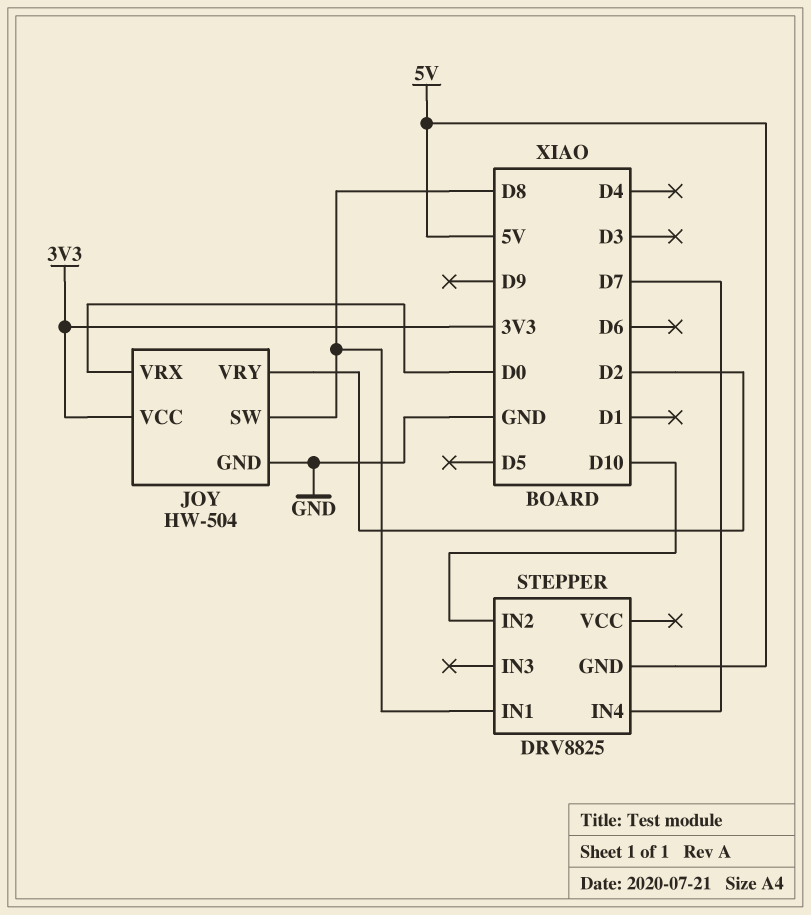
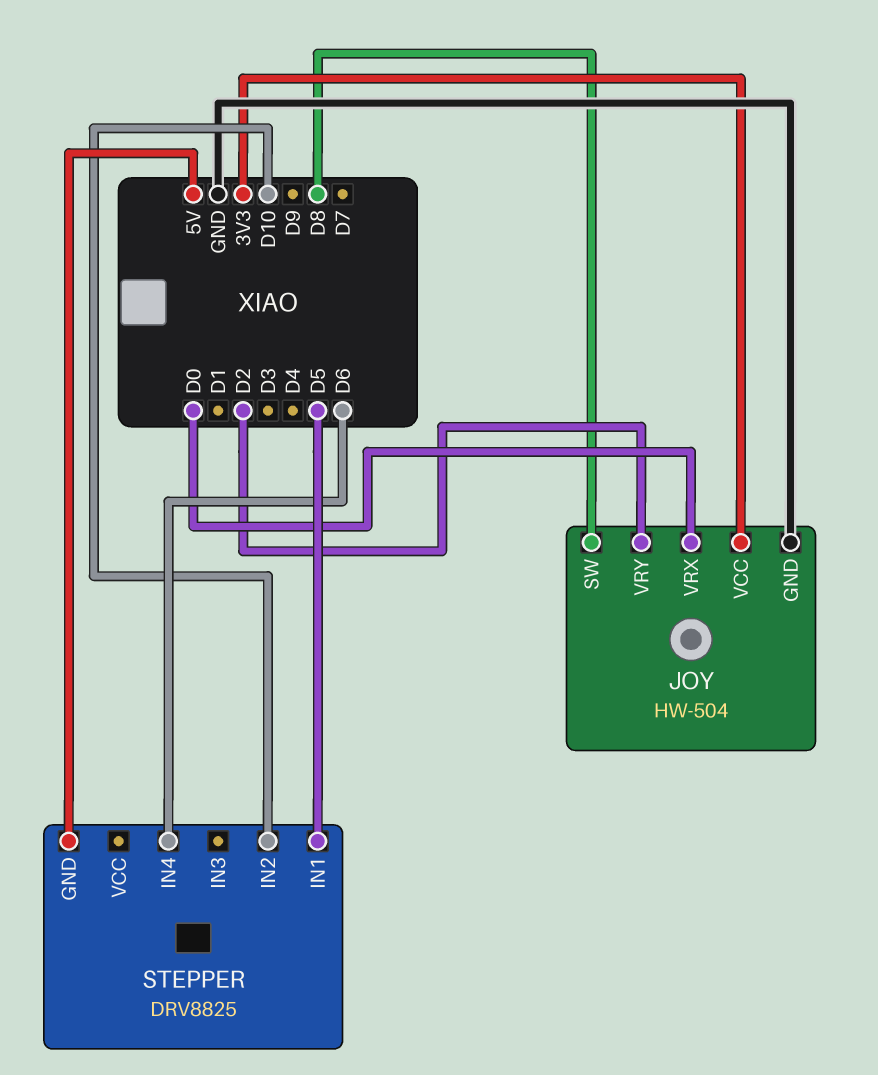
STEPPER pin IN1: D8 -> D5
STEPPER pin IN4: D7 -> D6

